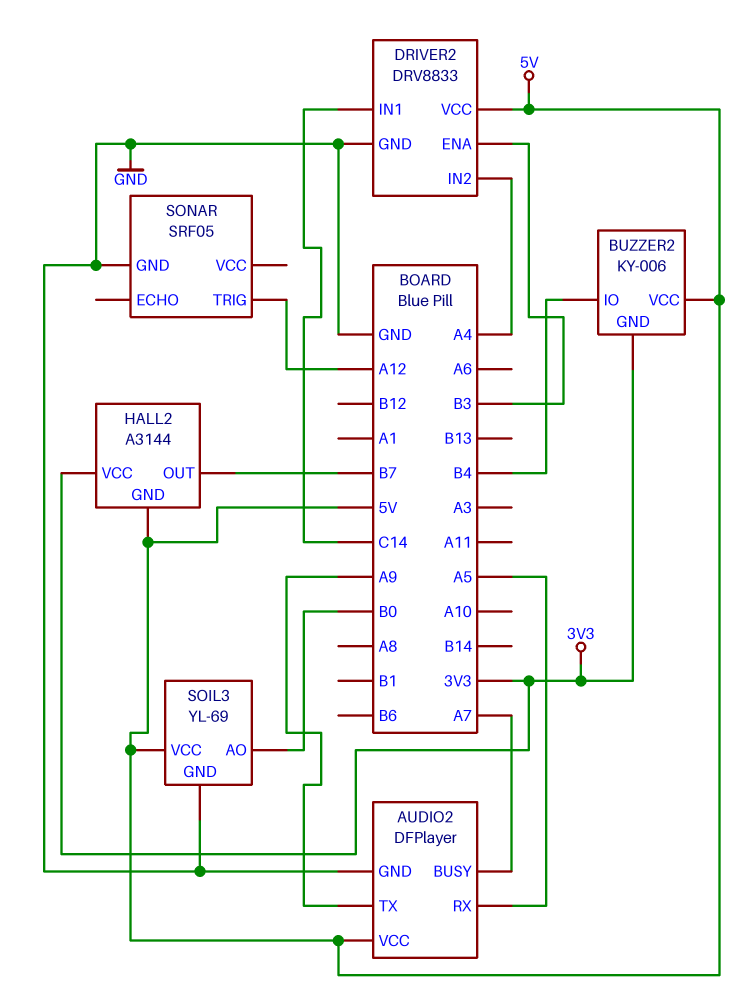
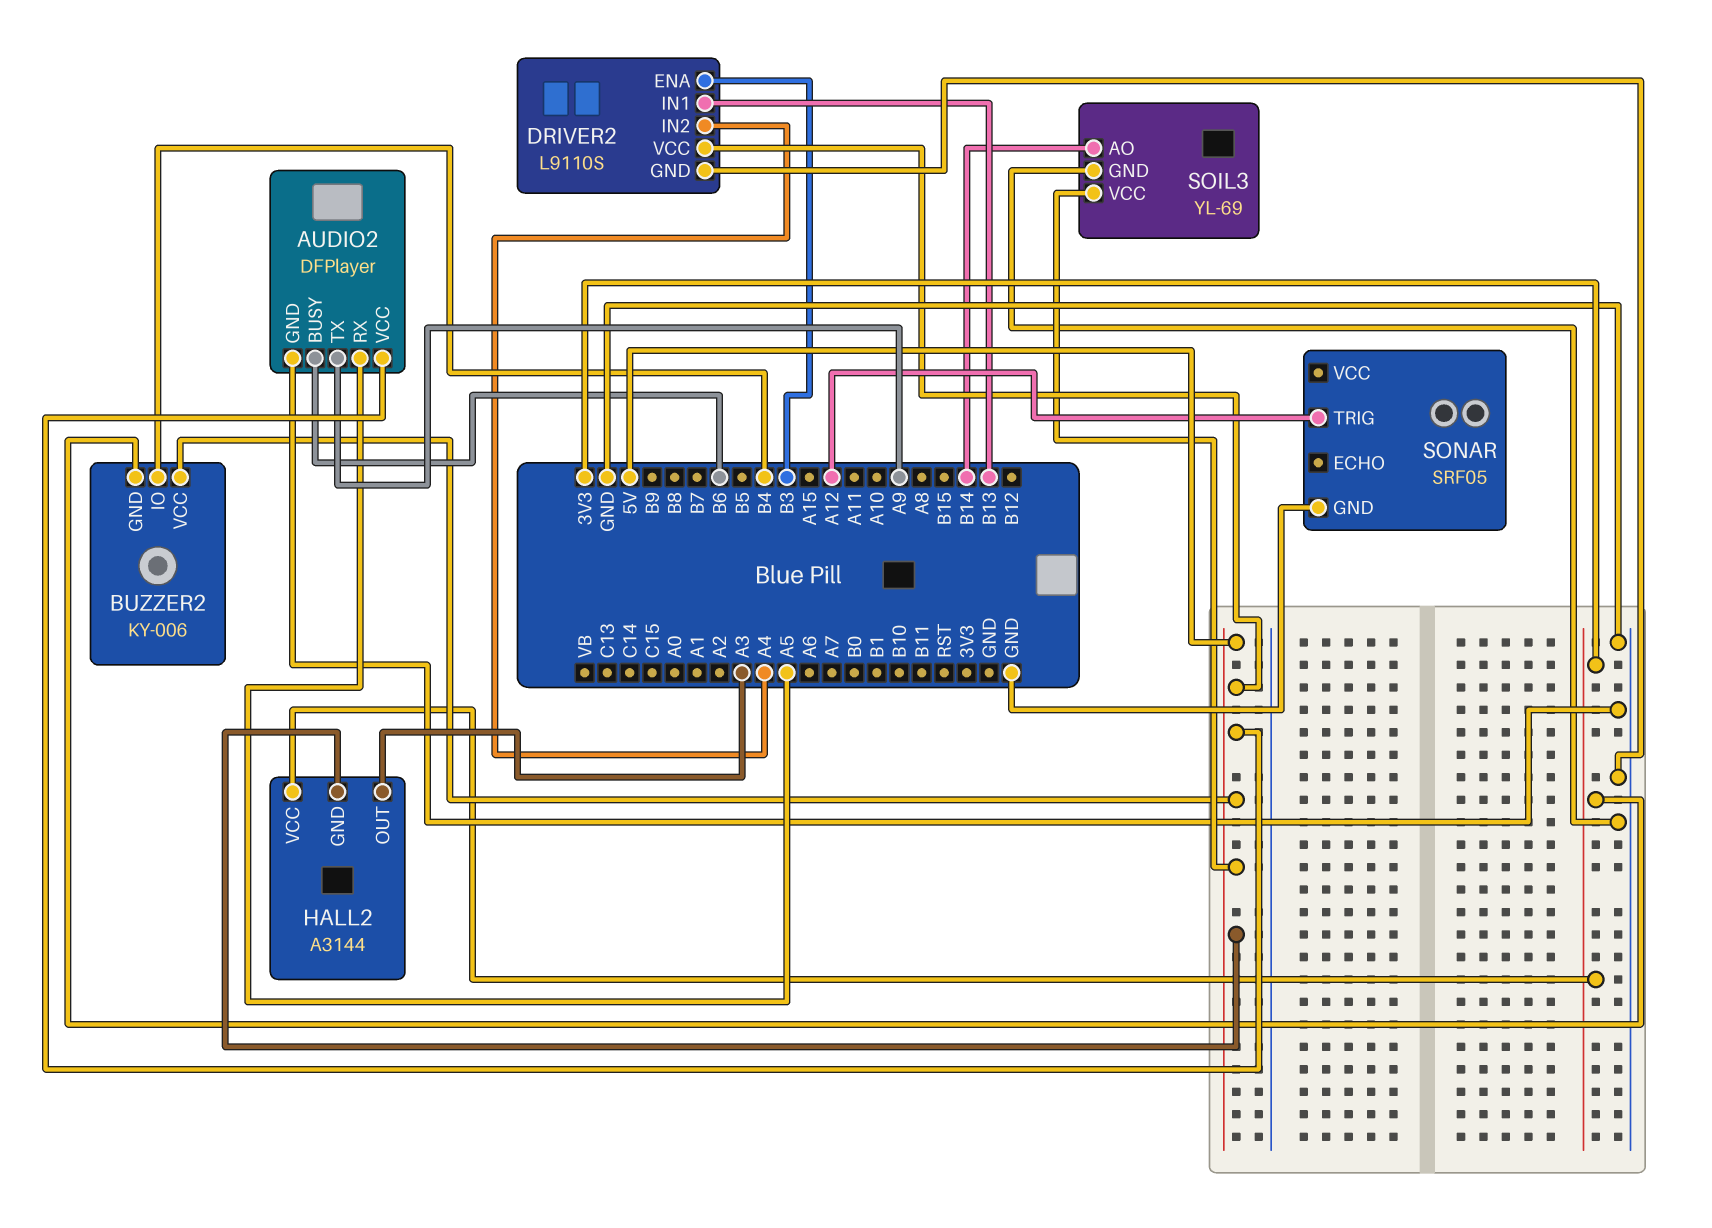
AUDIO2 pin BUSY: A7 -> B6
DRIVER2: DRV8833 -> L9110S
DRIVER2 pin IN1: C14 -> B13
HALL2 pin OUT: B7 -> A3
SOIL3 pin AO: B0 -> B14

